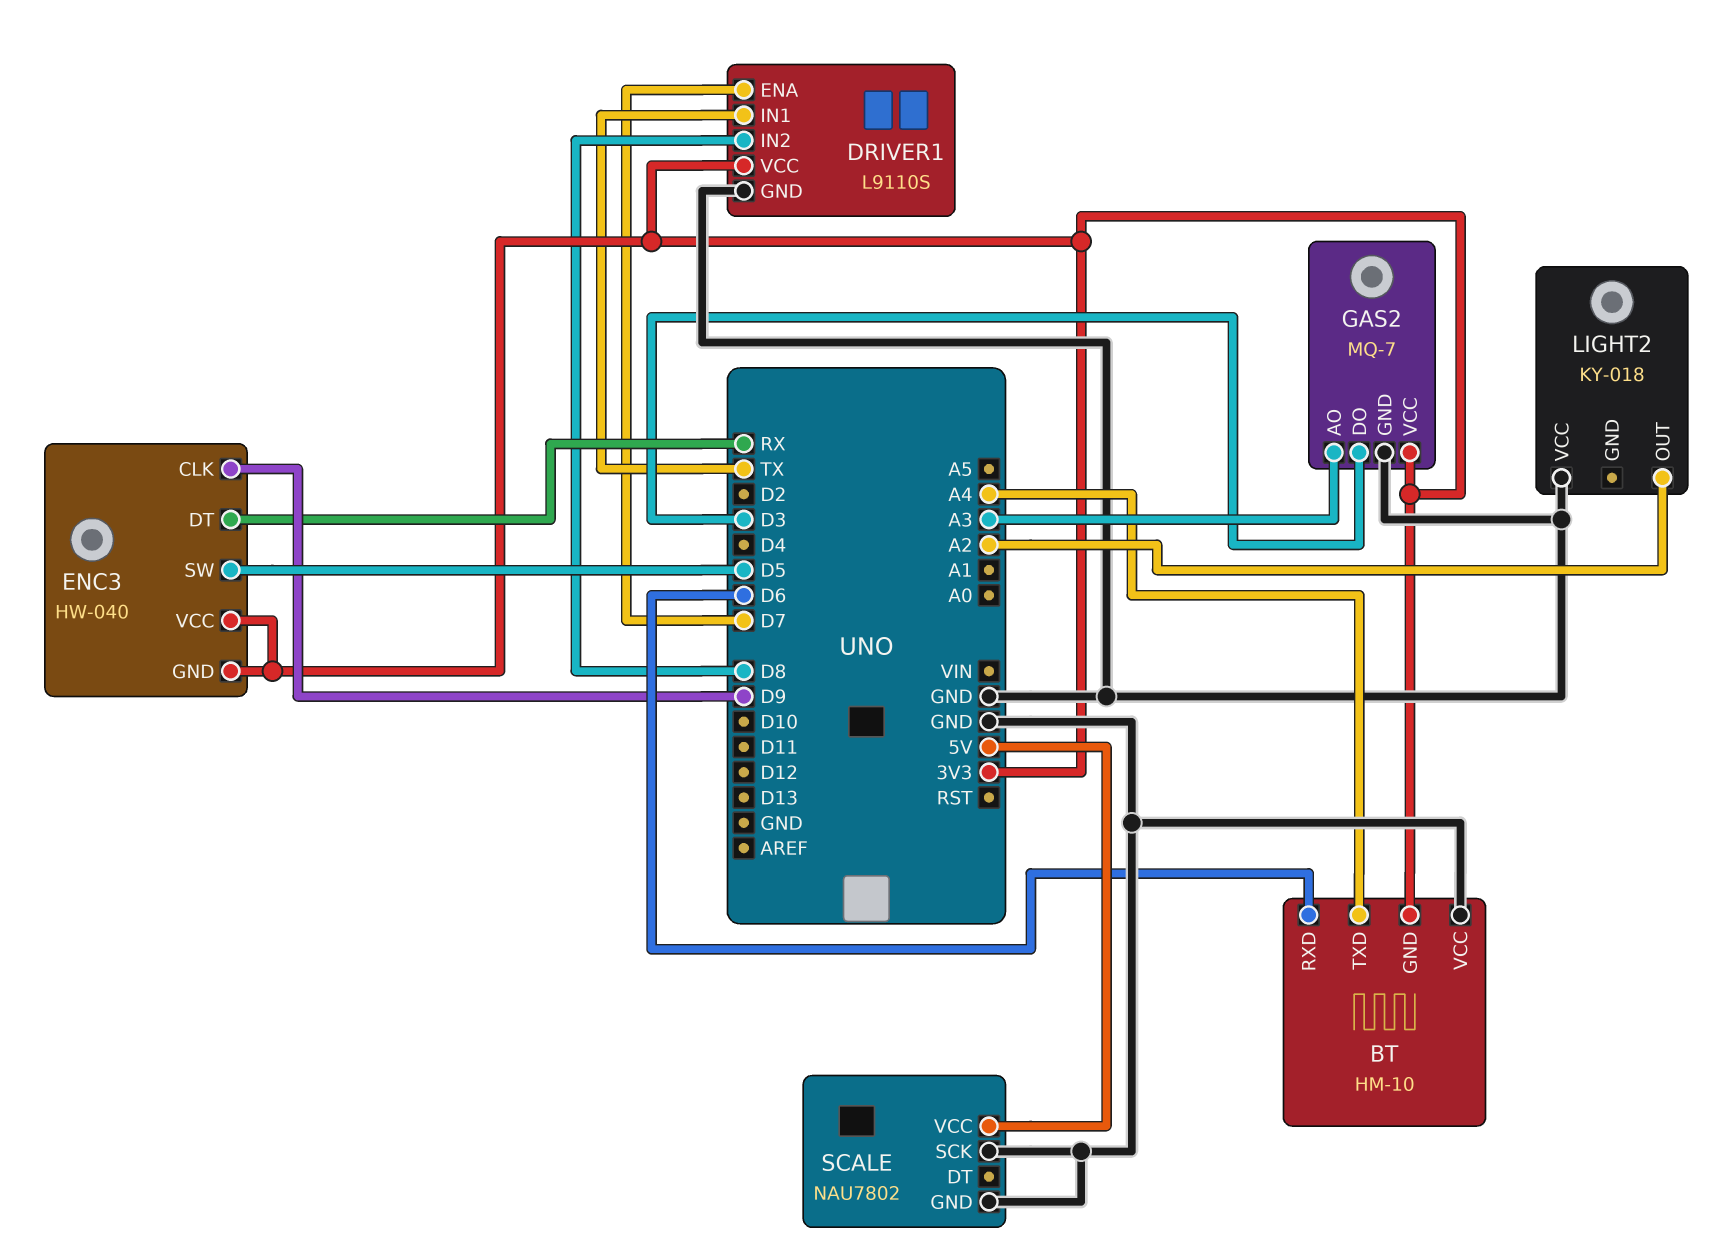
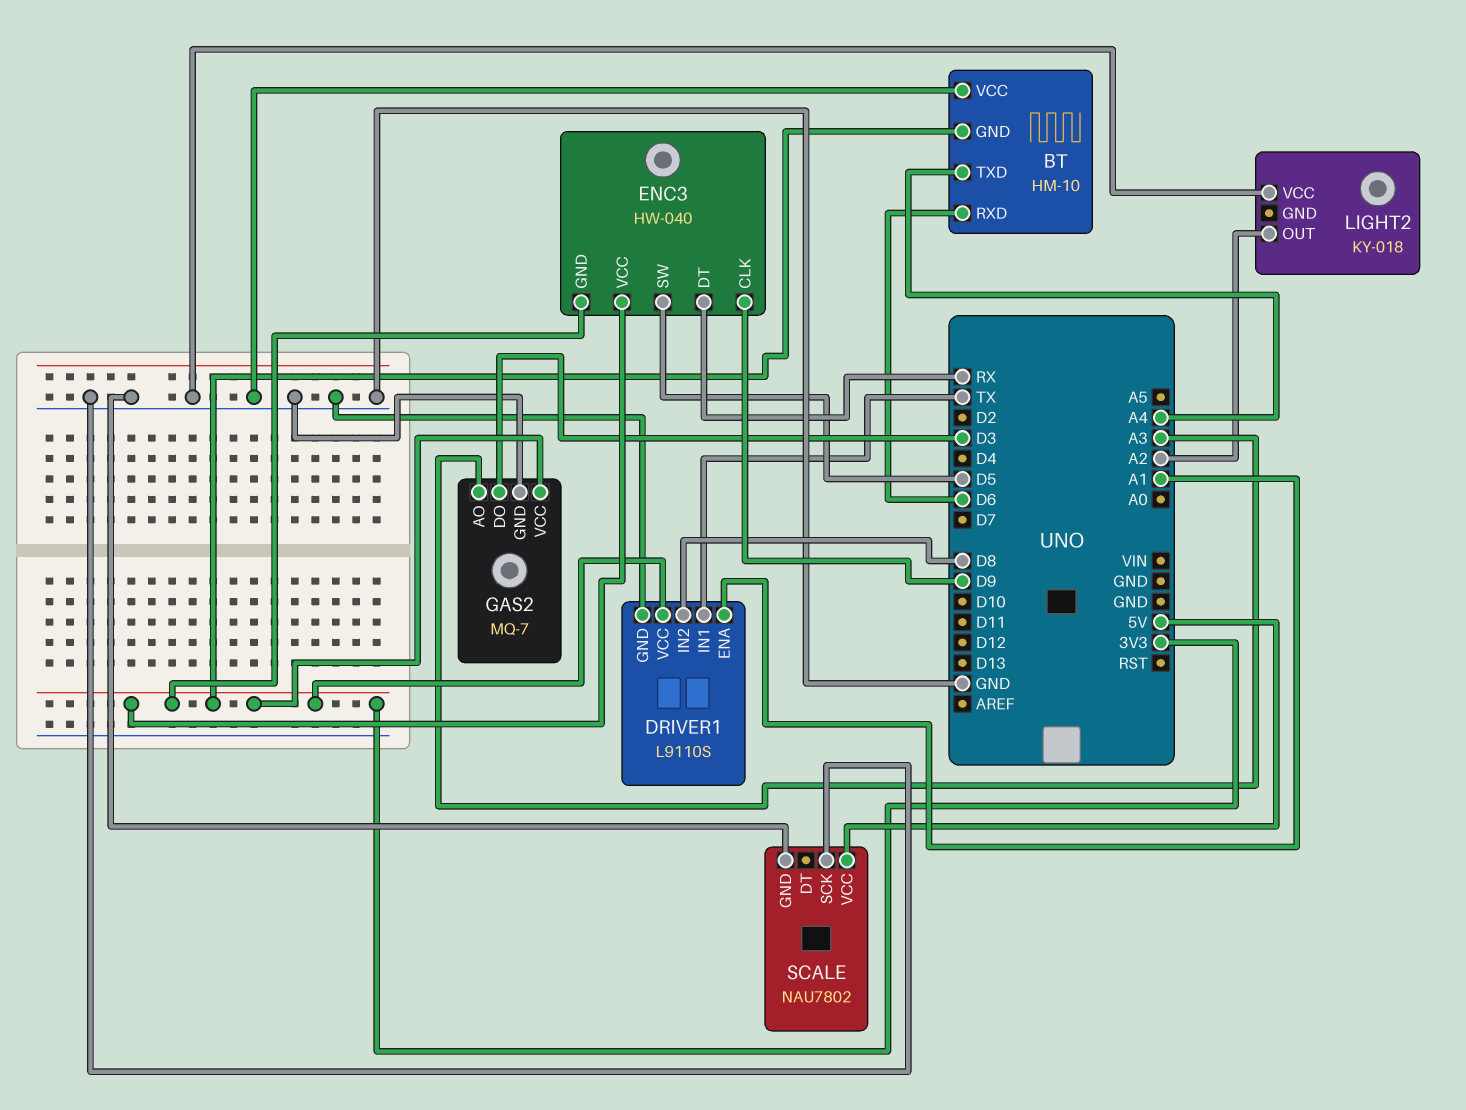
DRIVER1 pin ENA: D7 -> A1

